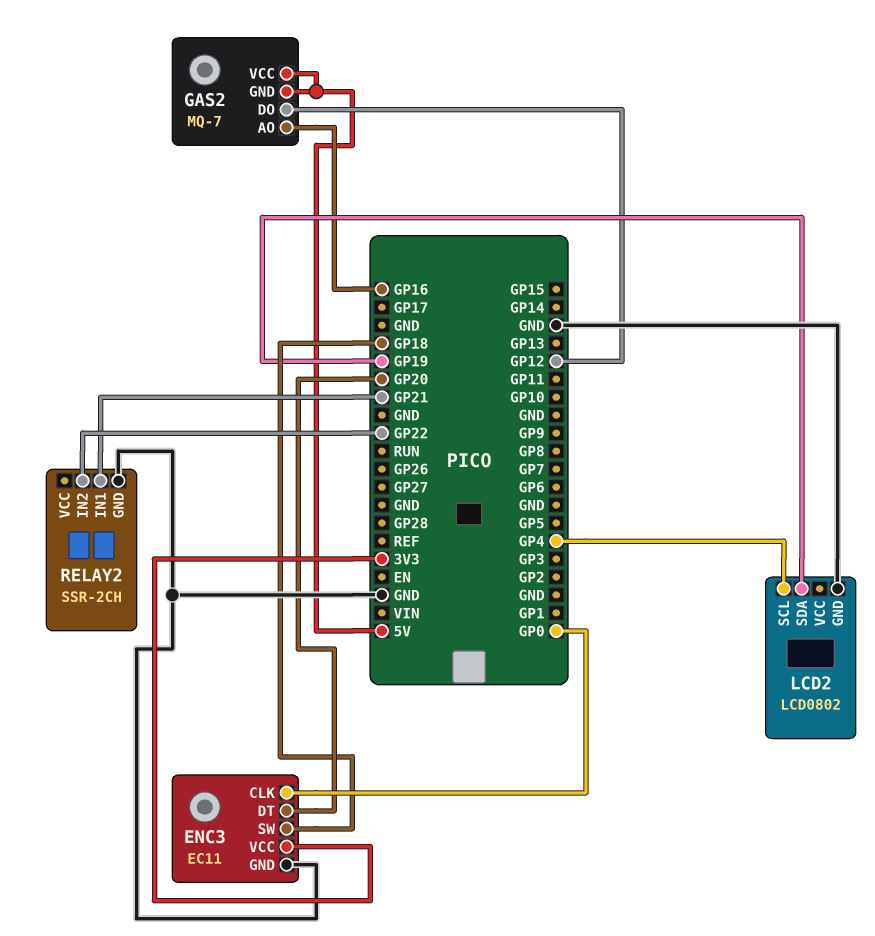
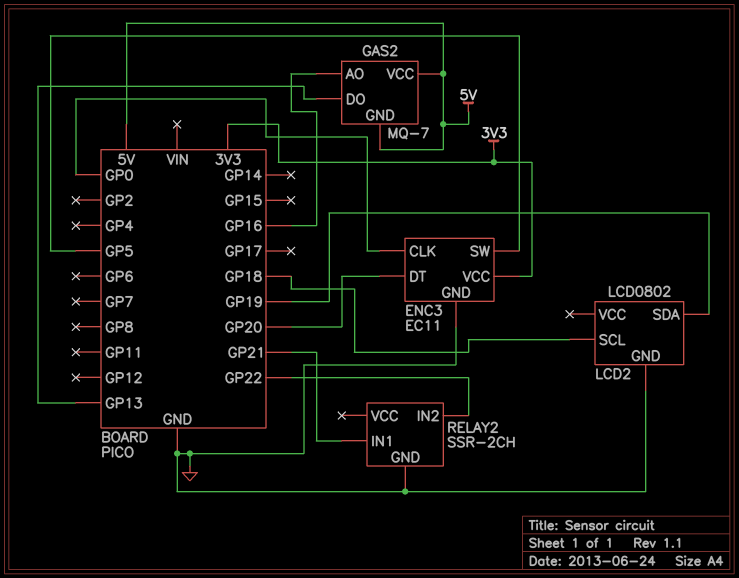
ENC3 pin SW: GP18 -> GP5
GAS2 pin DO: GP12 -> GP13
LCD2 pin SCL: GP4 -> GP18

